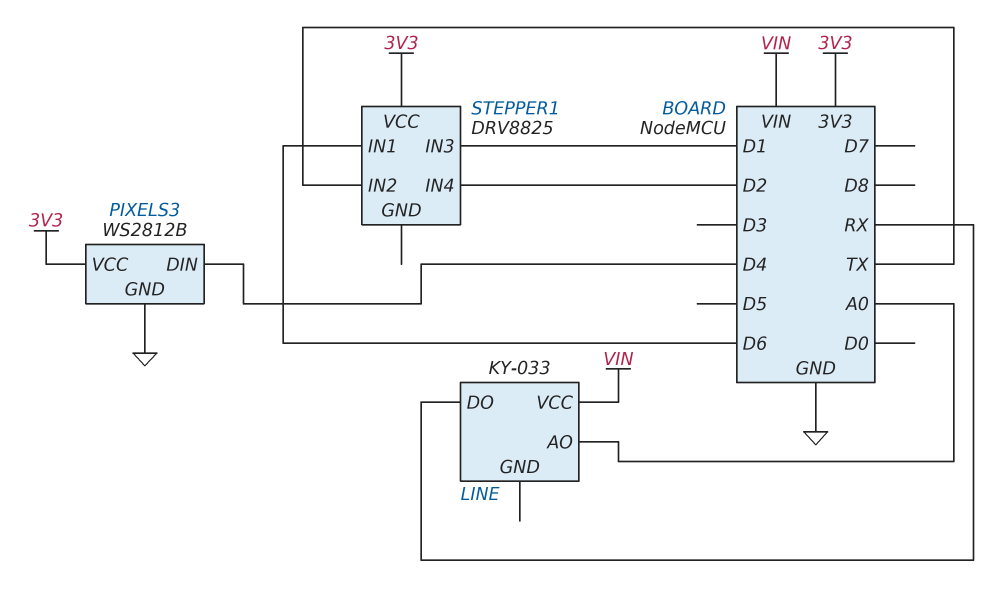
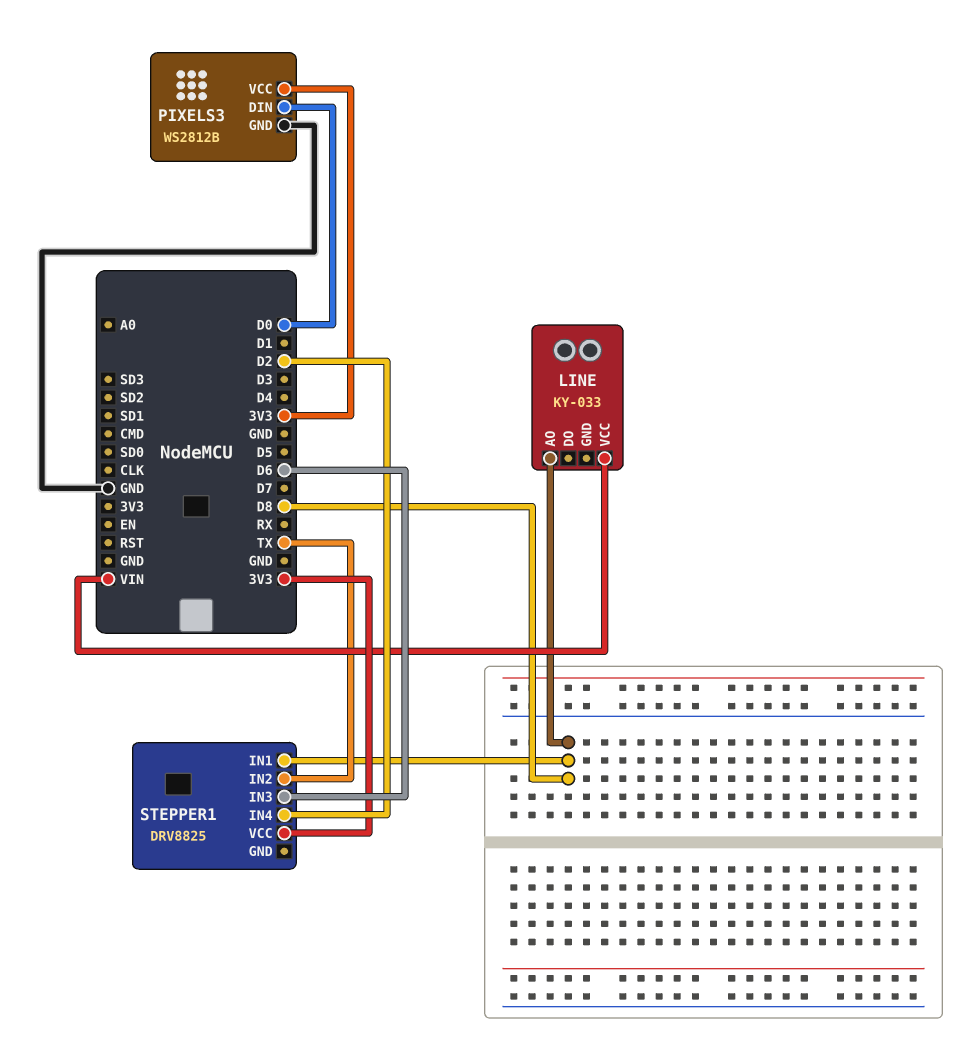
LINE pin AO: A0 -> D8
LINE pin DO: RX -> none
PIXELS3 pin DIN: D4 -> D0
STEPPER1 pin IN1: D6 -> D8
STEPPER1 pin IN3: D1 -> D6

